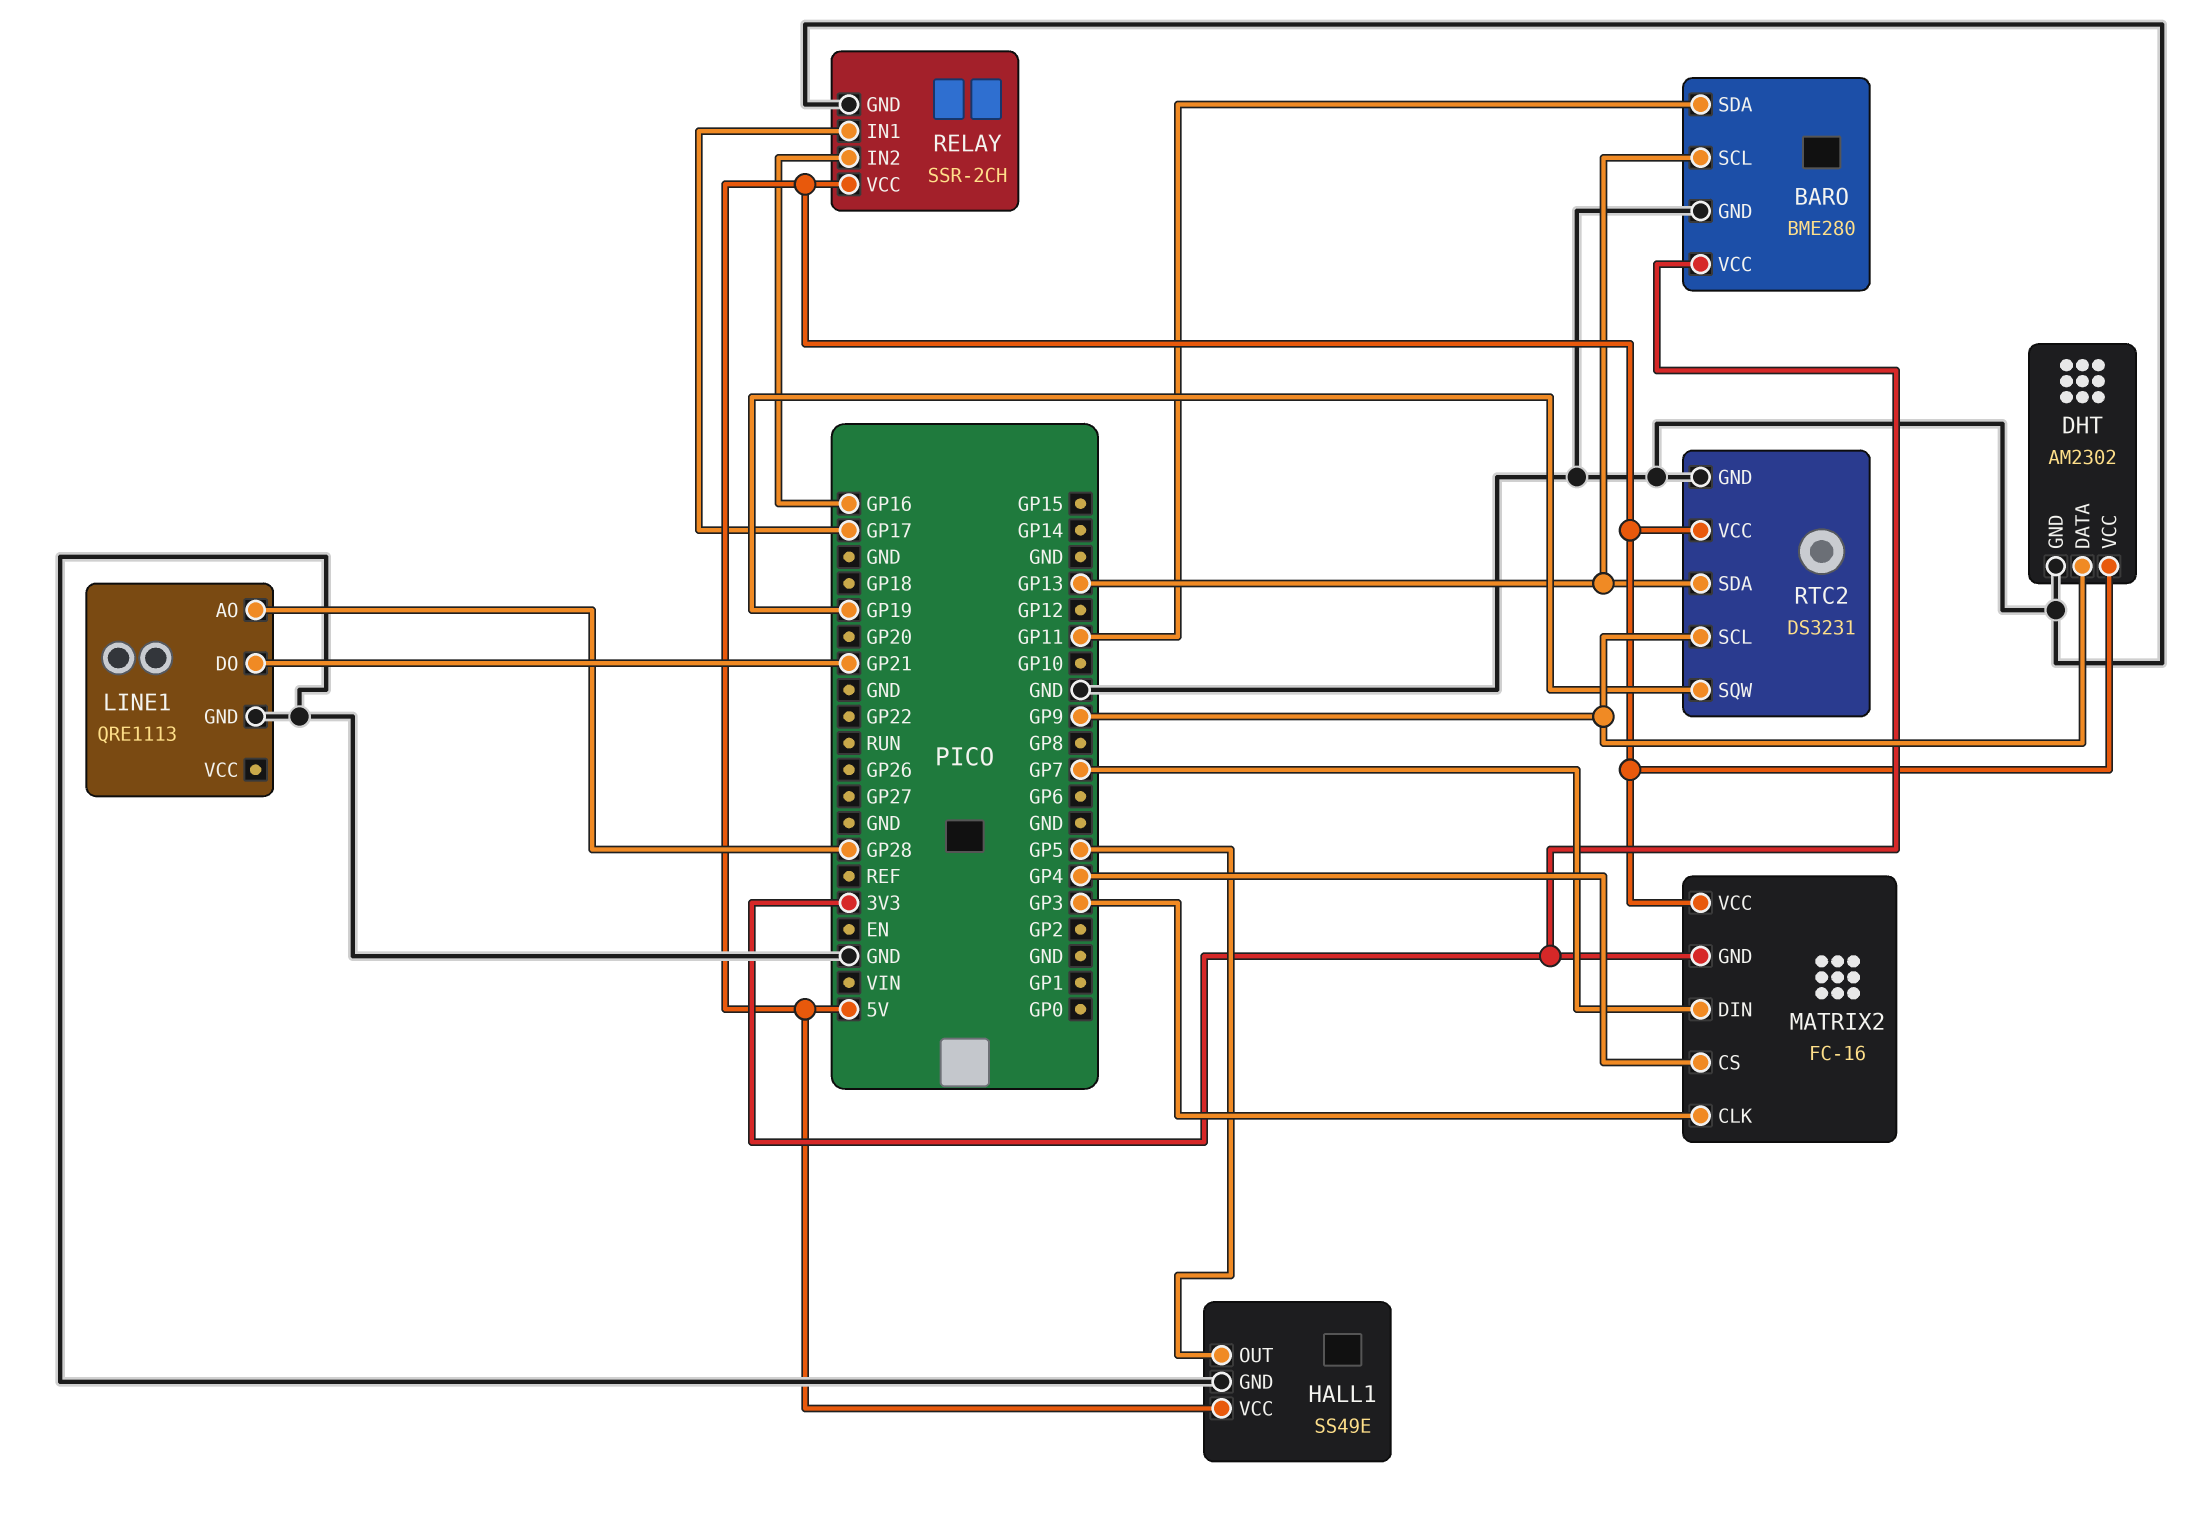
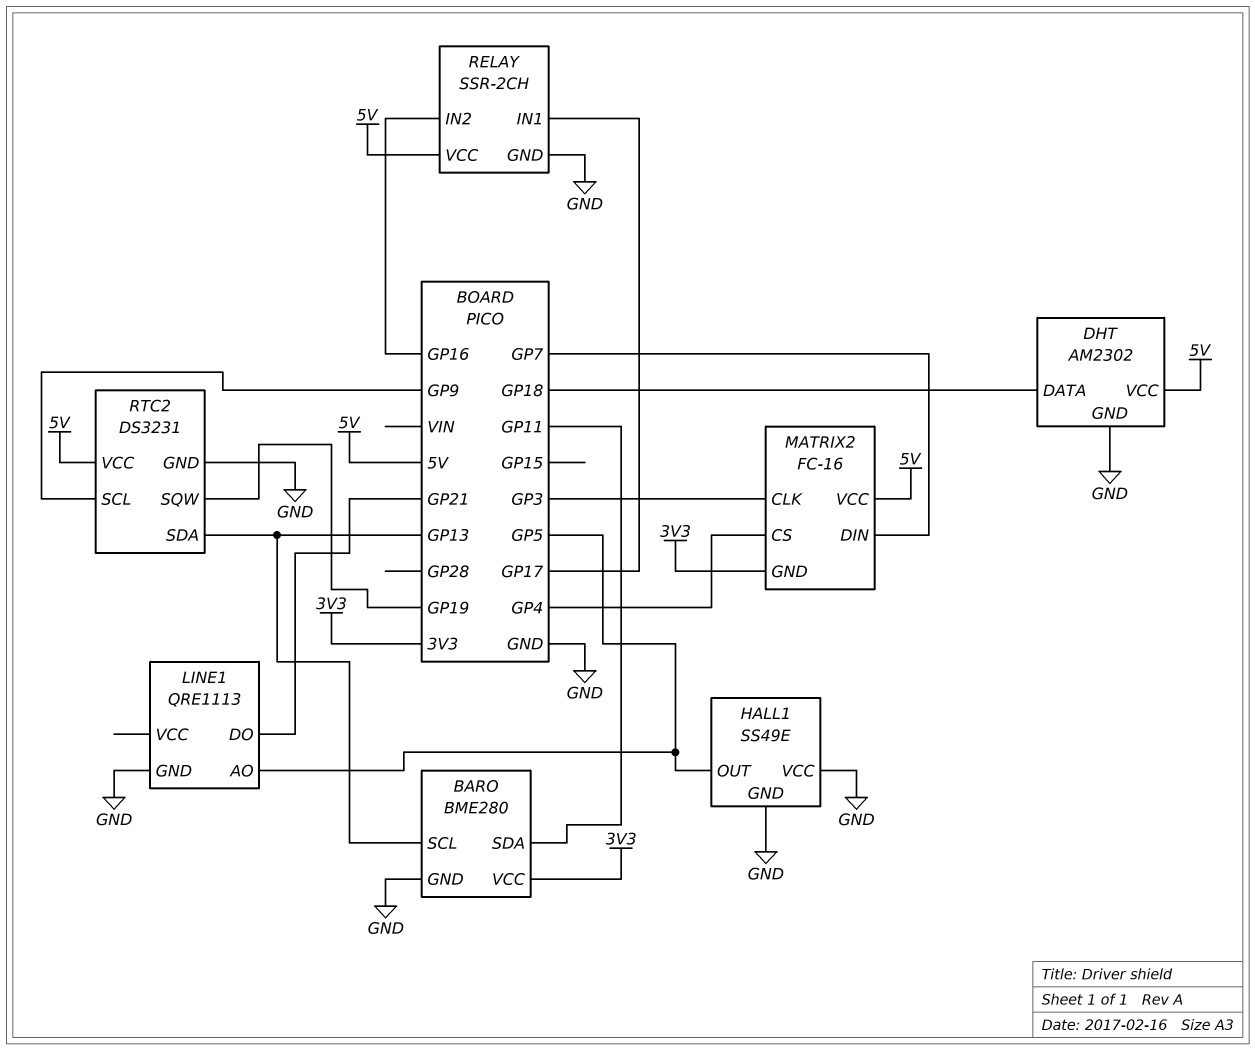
DHT pin DATA: GP9 -> GP18
HALL1 pin VCC: 5V -> GND
LINE1 pin AO: GP28 -> GP5

